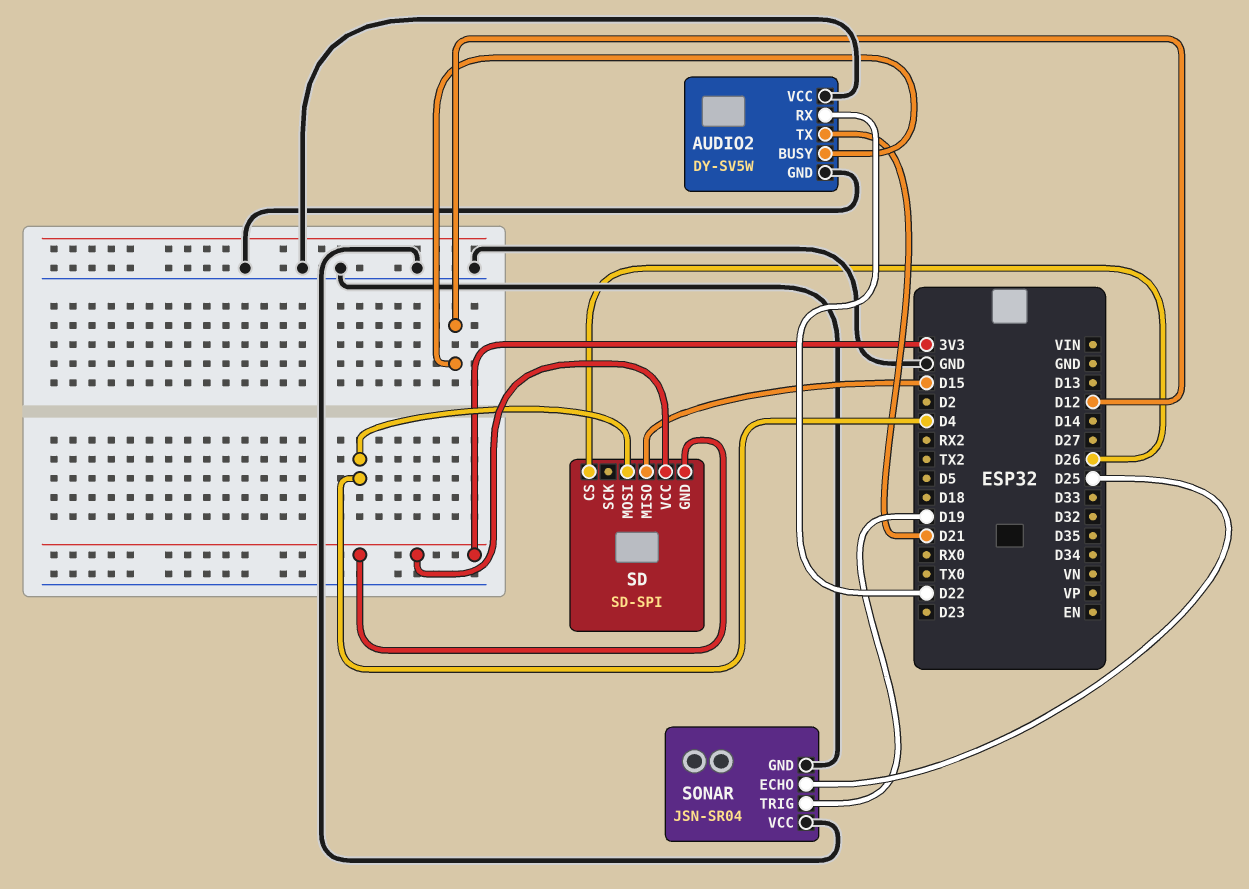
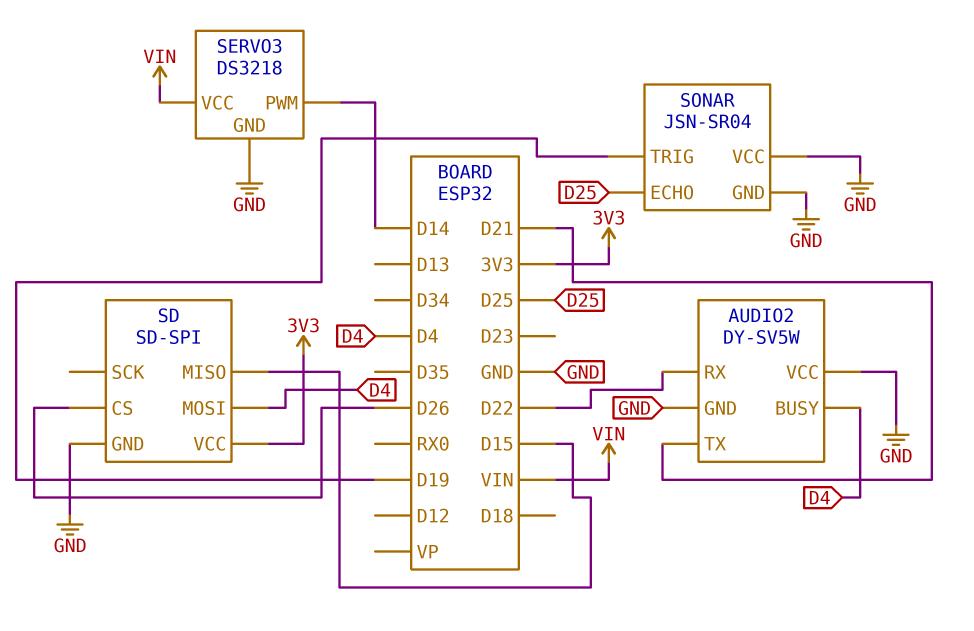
AUDIO2 pin BUSY: D12 -> D4
SD pin GND: 3V3 -> GND
SERVO3: none -> DS3218
SERVO3 pin GND: none -> GND
SERVO3 pin PWM: none -> D14
SERVO3 pin VCC: none -> VIN

